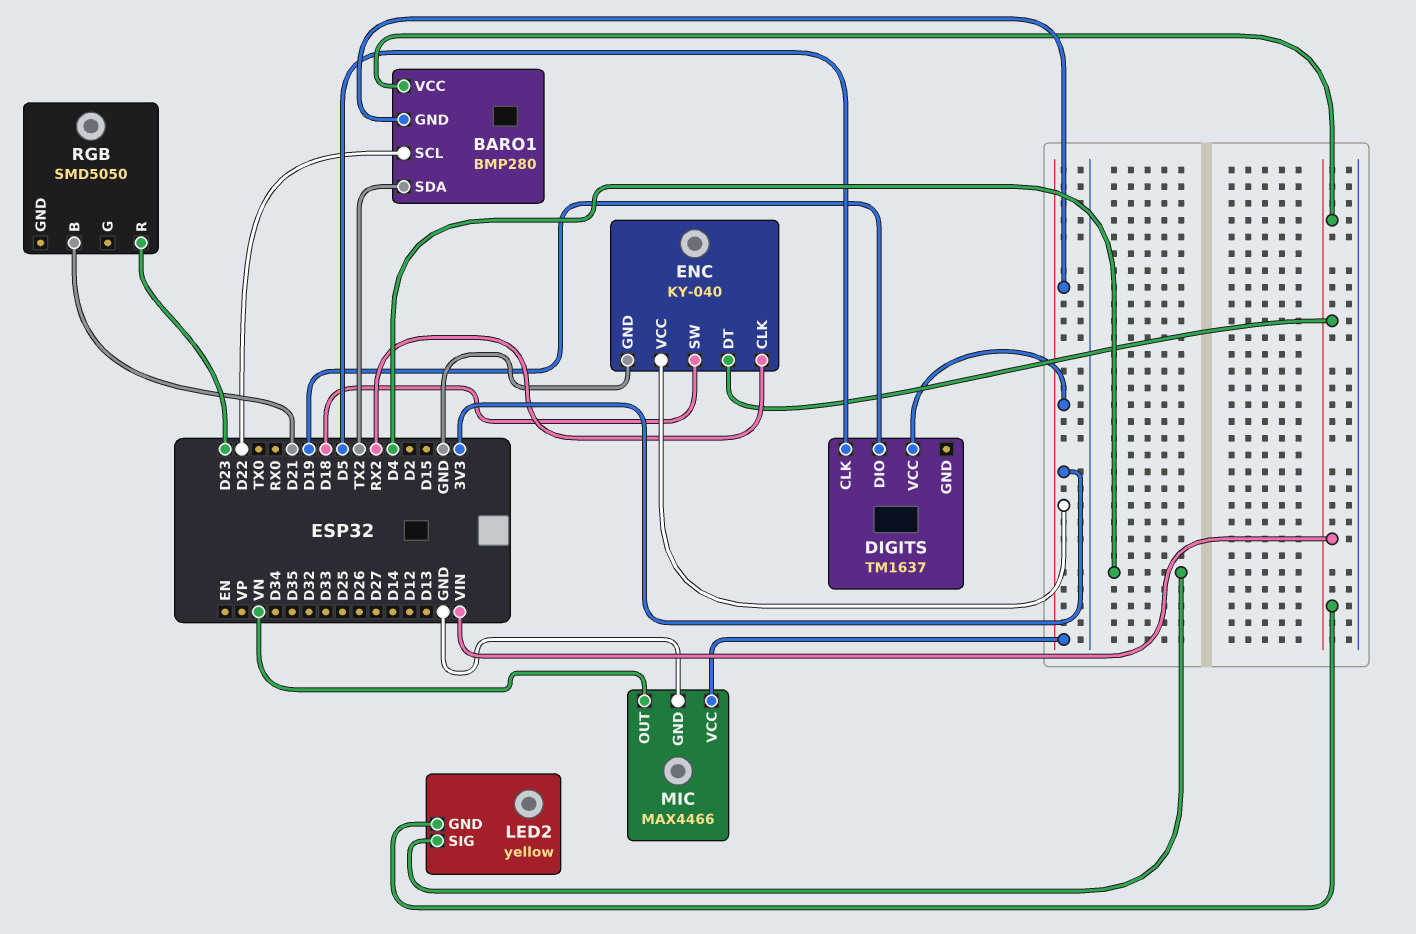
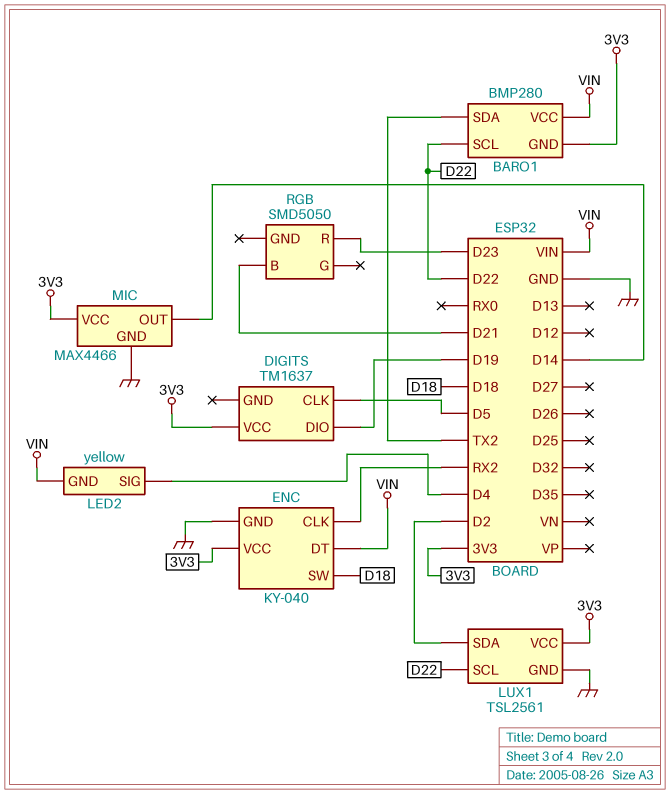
LUX1: none -> TSL2561
LUX1 pin GND: none -> GND
LUX1 pin SCL: none -> D22
LUX1 pin SDA: none -> D2
LUX1 pin VCC: none -> 3V3
MIC pin OUT: VN -> D14

